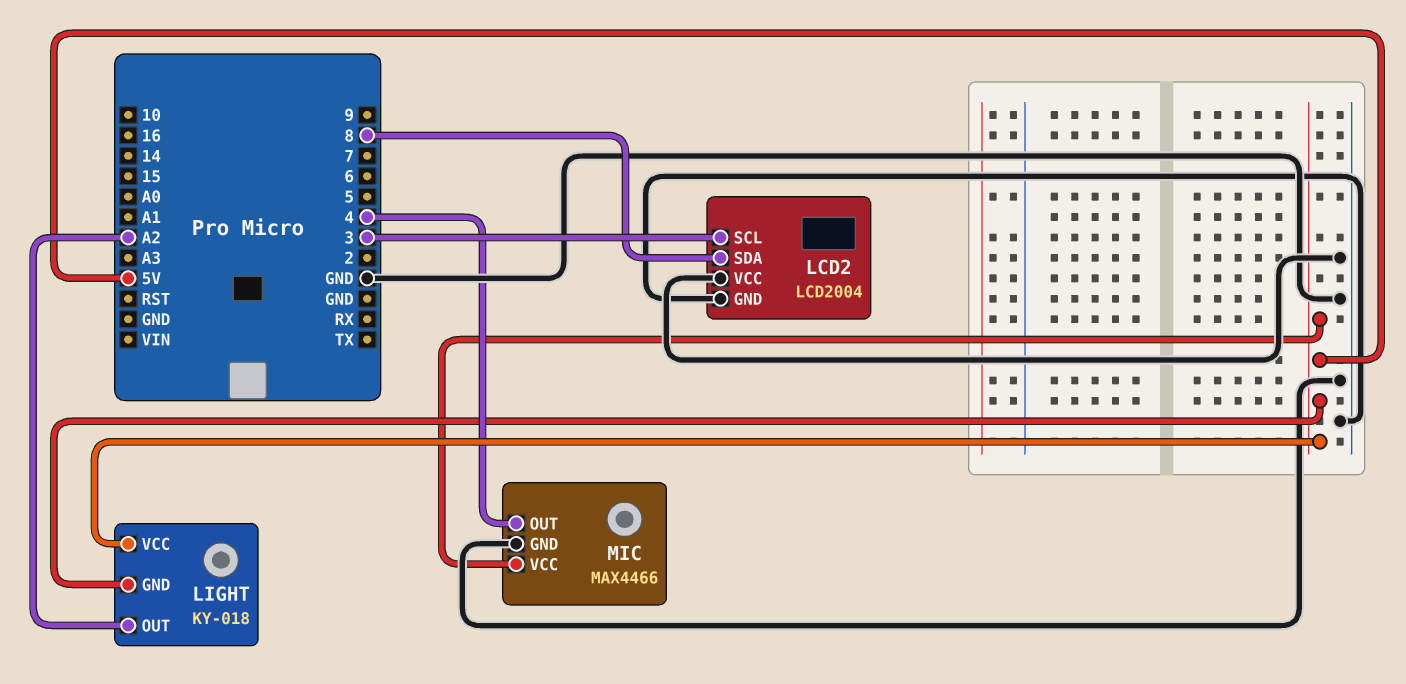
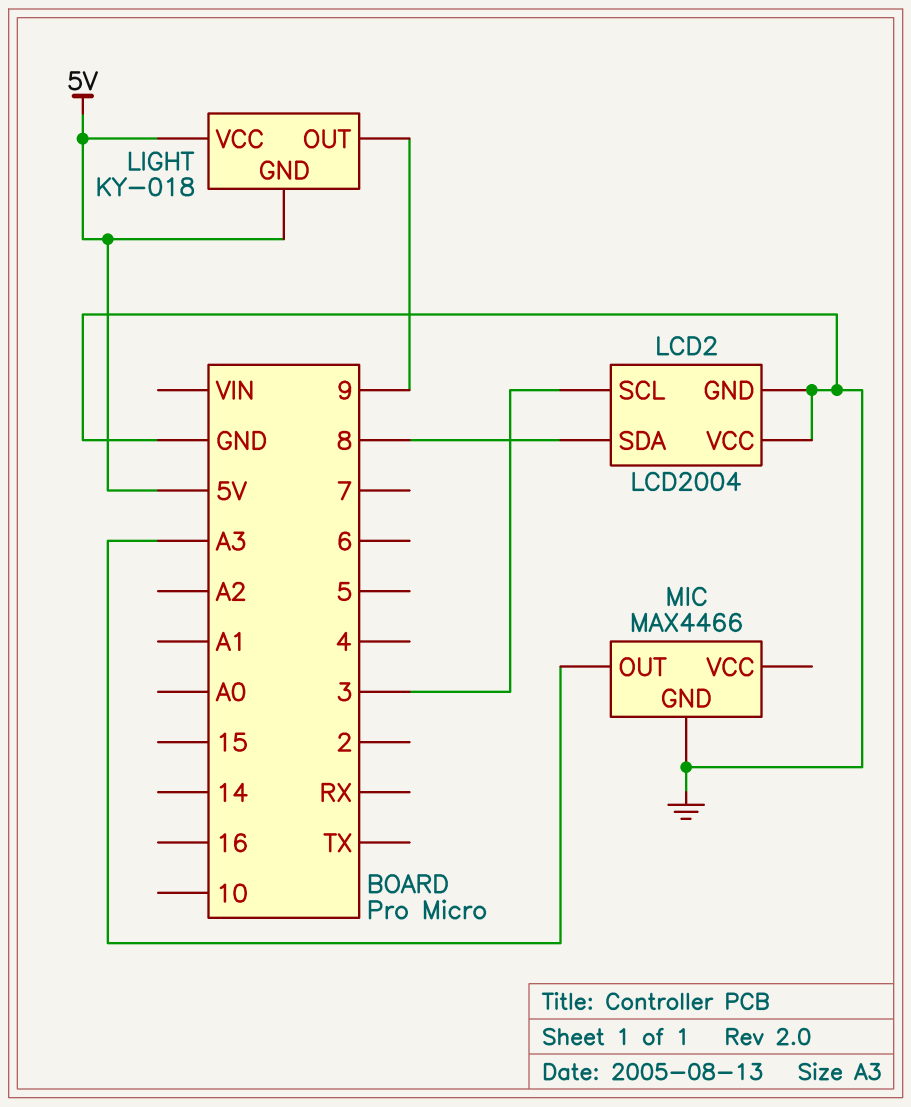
LIGHT pin OUT: A2 -> 9
MIC pin OUT: 4 -> A3
MIC pin VCC: 5V -> none

